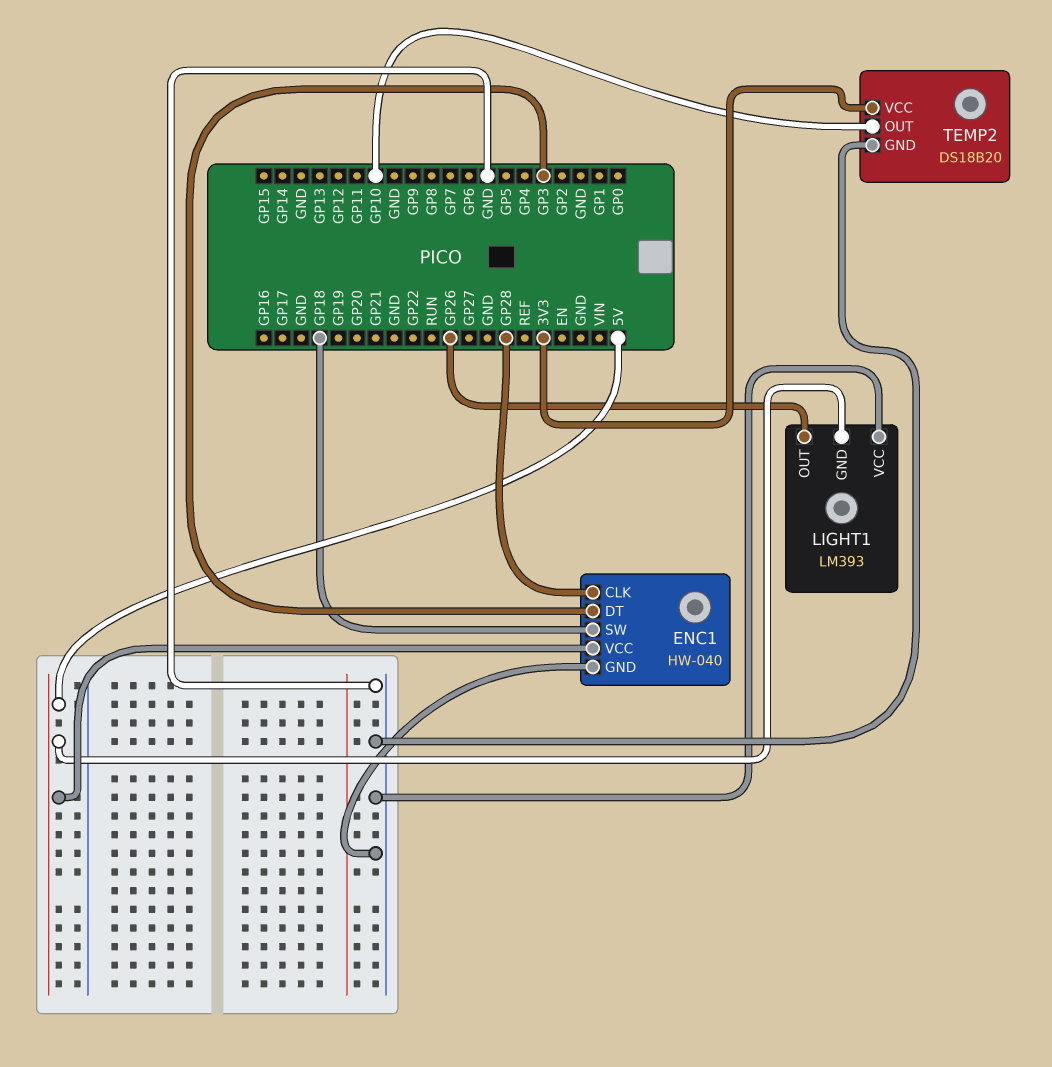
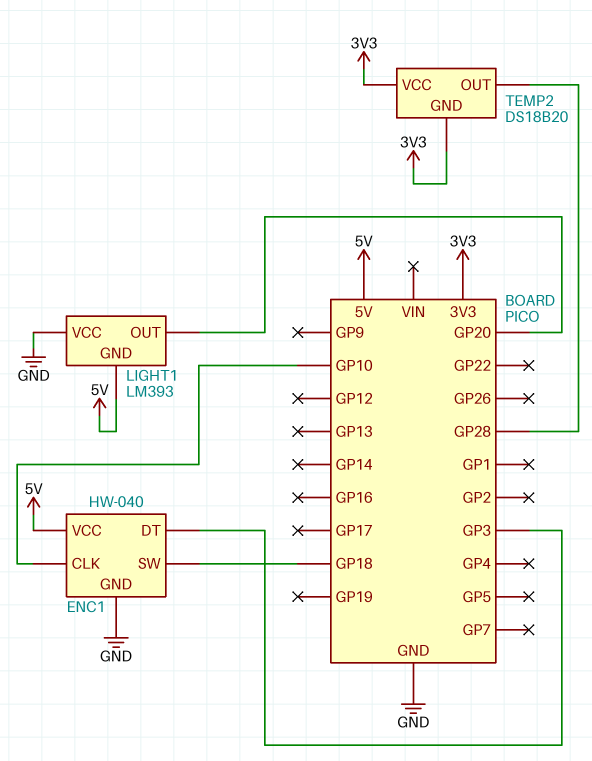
ENC1 pin CLK: GP28 -> GP10
LIGHT1 pin OUT: GP26 -> GP20
TEMP2 pin GND: GND -> 3V3
TEMP2 pin OUT: GP10 -> GP28

